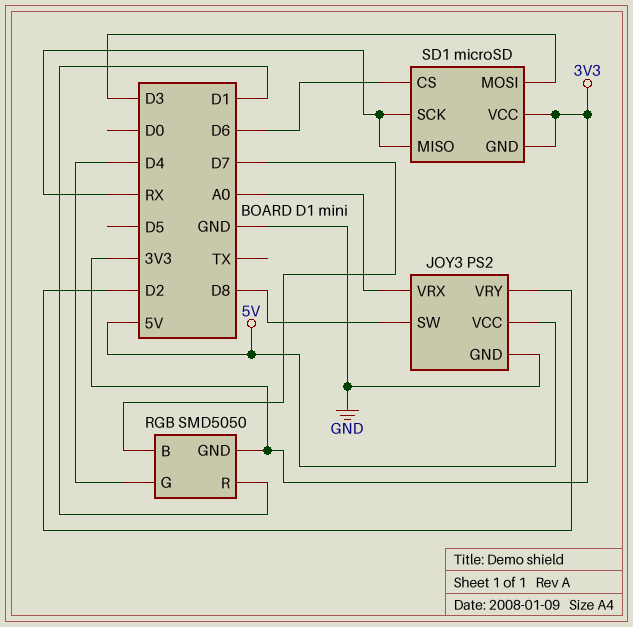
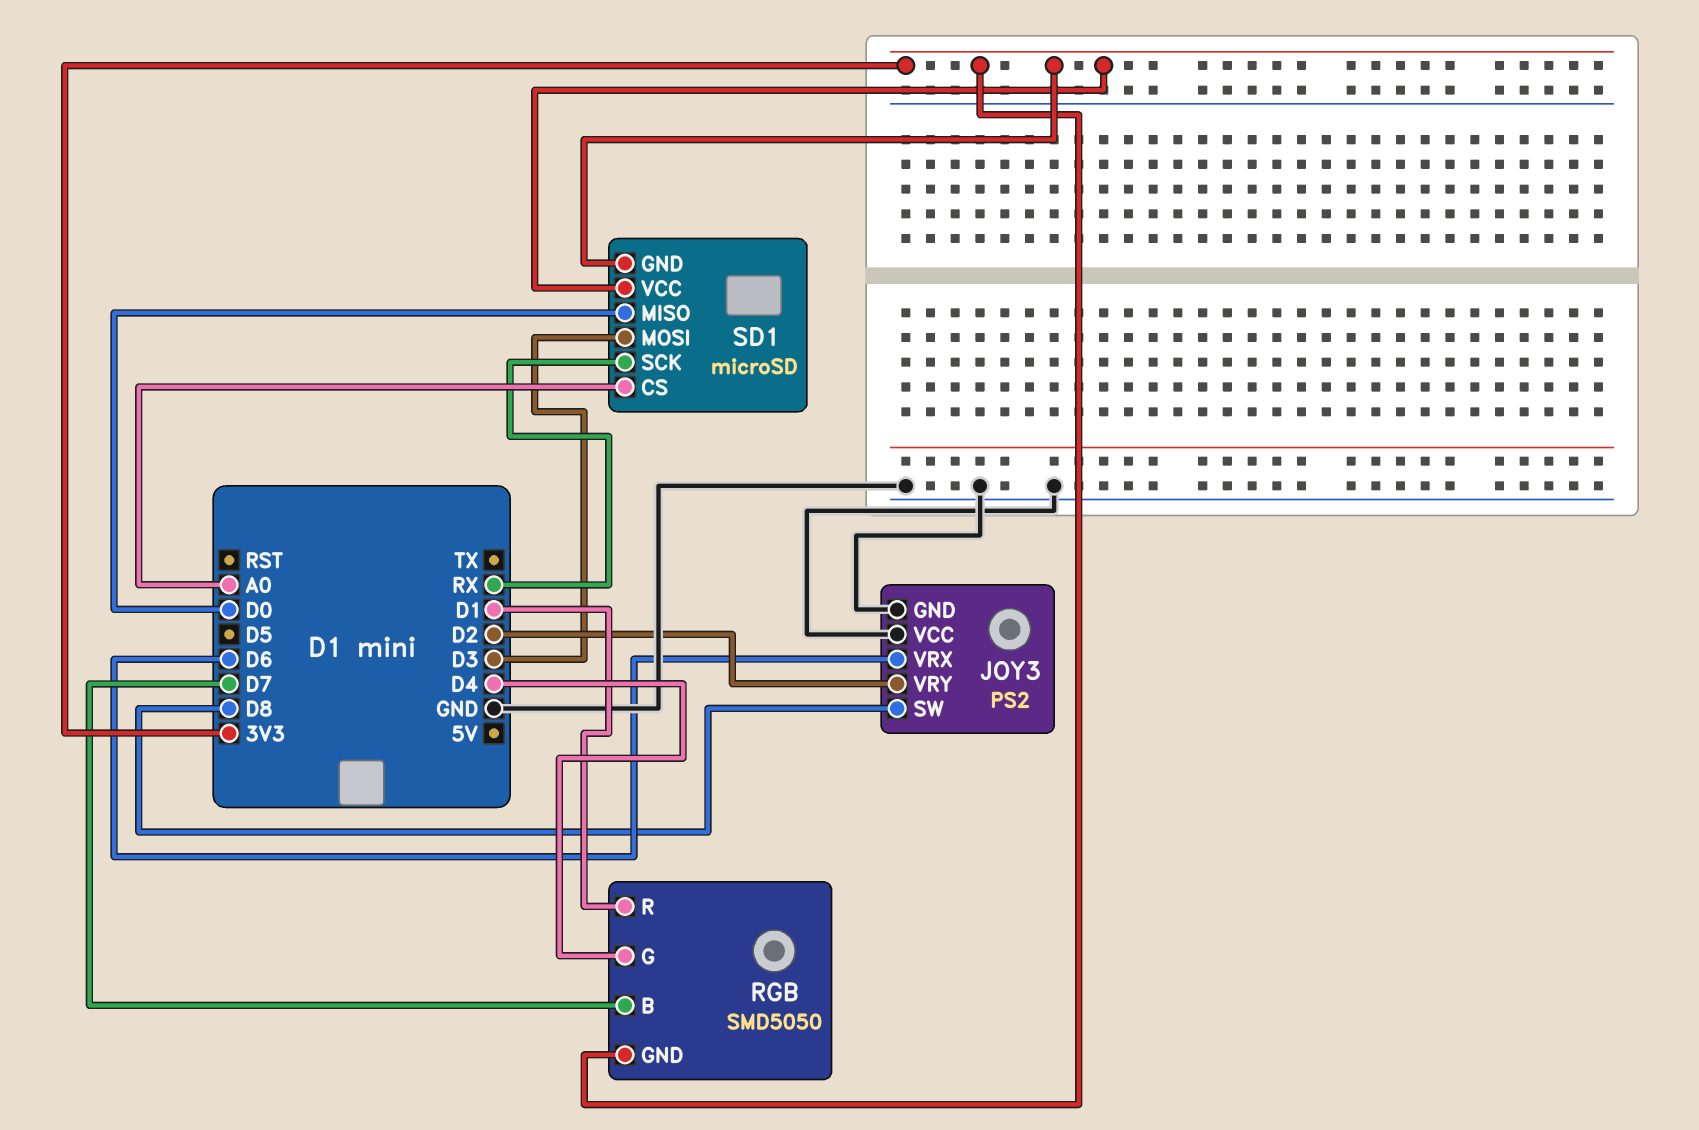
JOY3 pin VCC: 5V -> GND
JOY3 pin VRX: A0 -> D6
SD1 pin CS: D6 -> A0
SD1 pin MISO: RX -> D0

